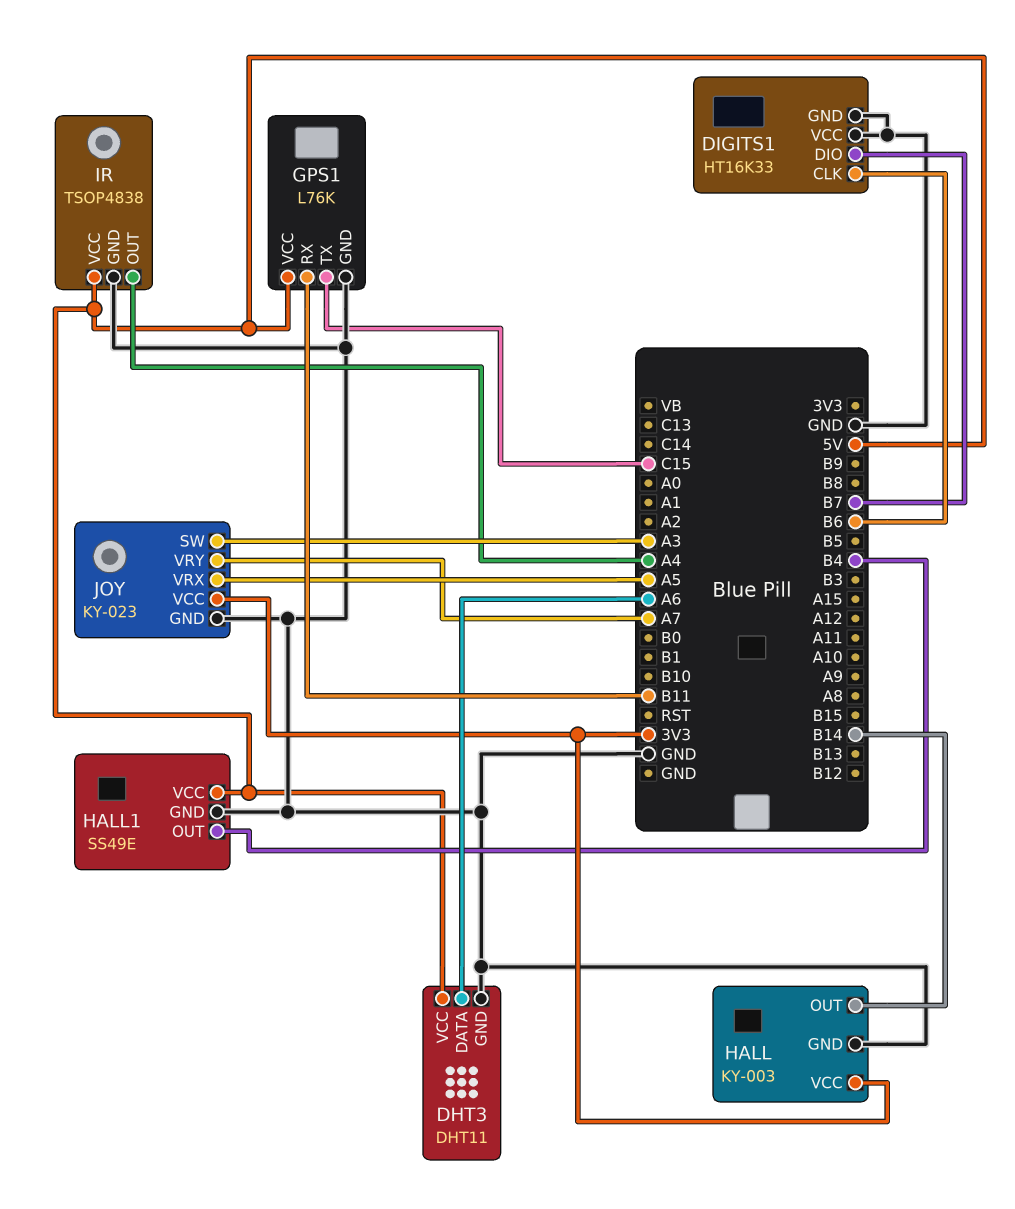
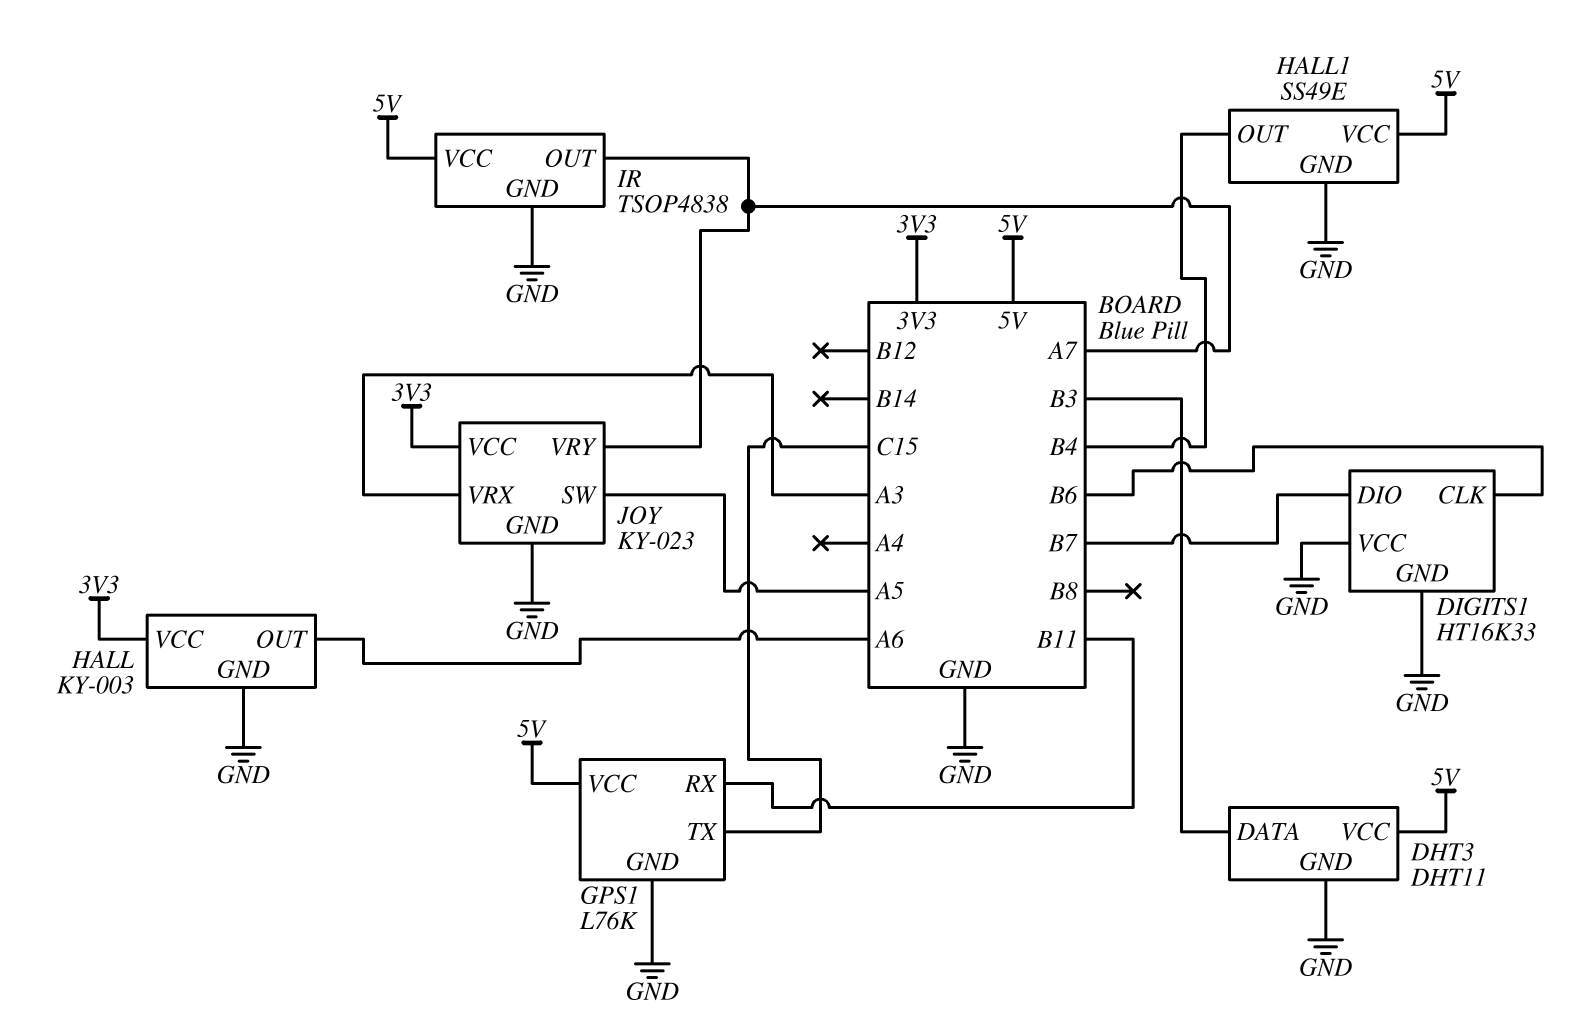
DHT3 pin DATA: A6 -> B3
HALL pin OUT: B14 -> A6
IR pin OUT: A4 -> A7
JOY pin SW: A3 -> A5
JOY pin VRX: A5 -> A3

